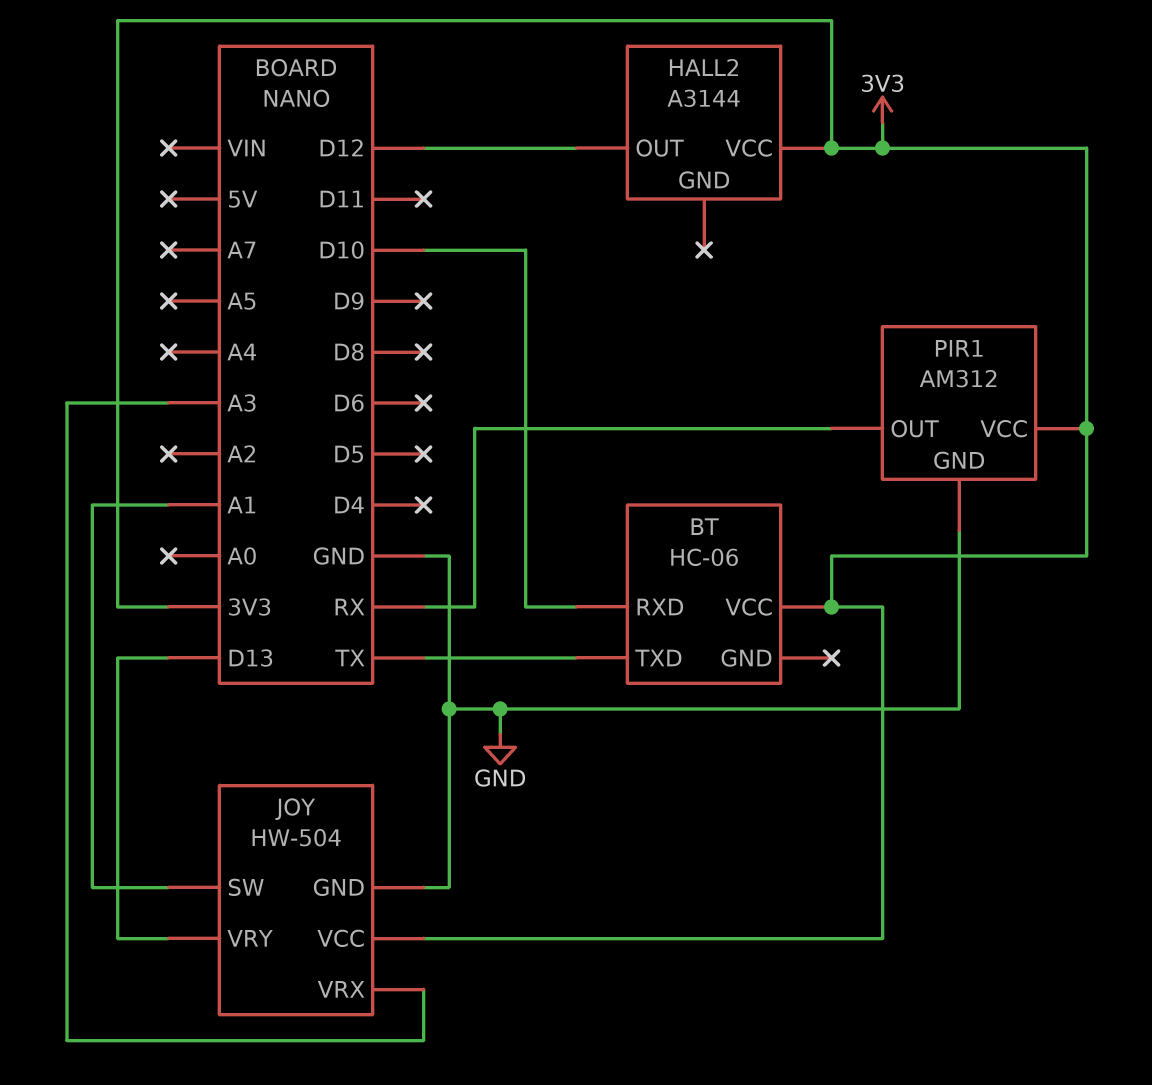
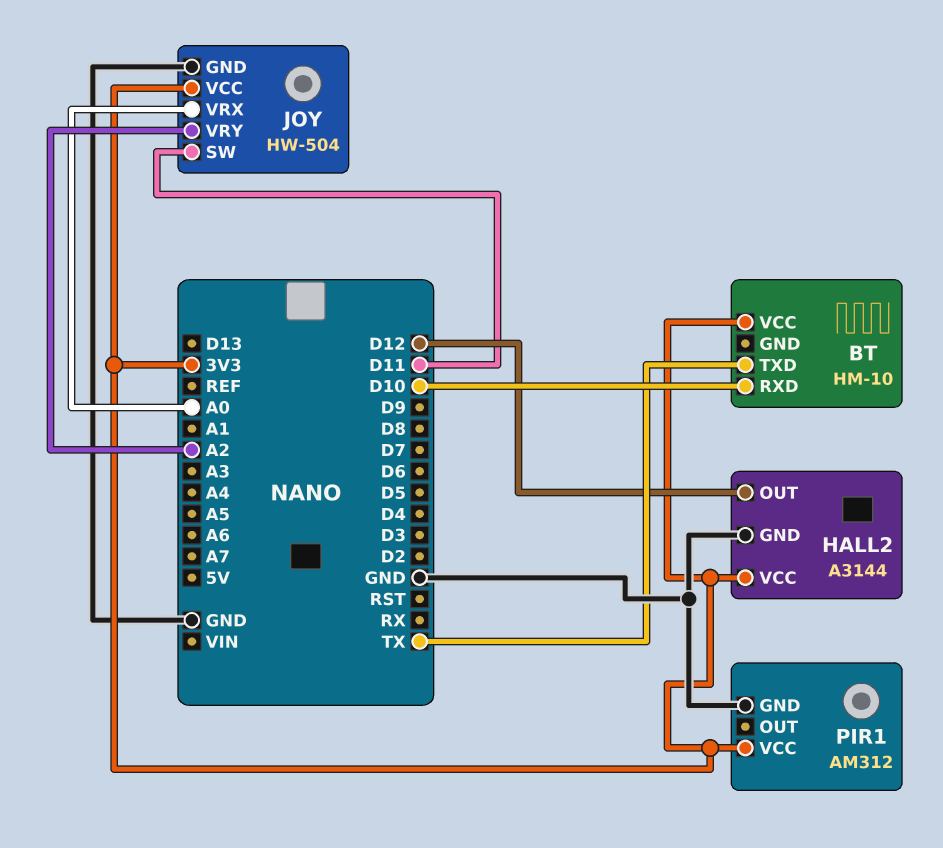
BT: HC-06 -> HM-10
HALL2 pin GND: none -> GND
JOY pin SW: A1 -> D11
JOY pin VRX: A3 -> A0
JOY pin VRY: D13 -> A2
PIR1 pin OUT: RX -> none

